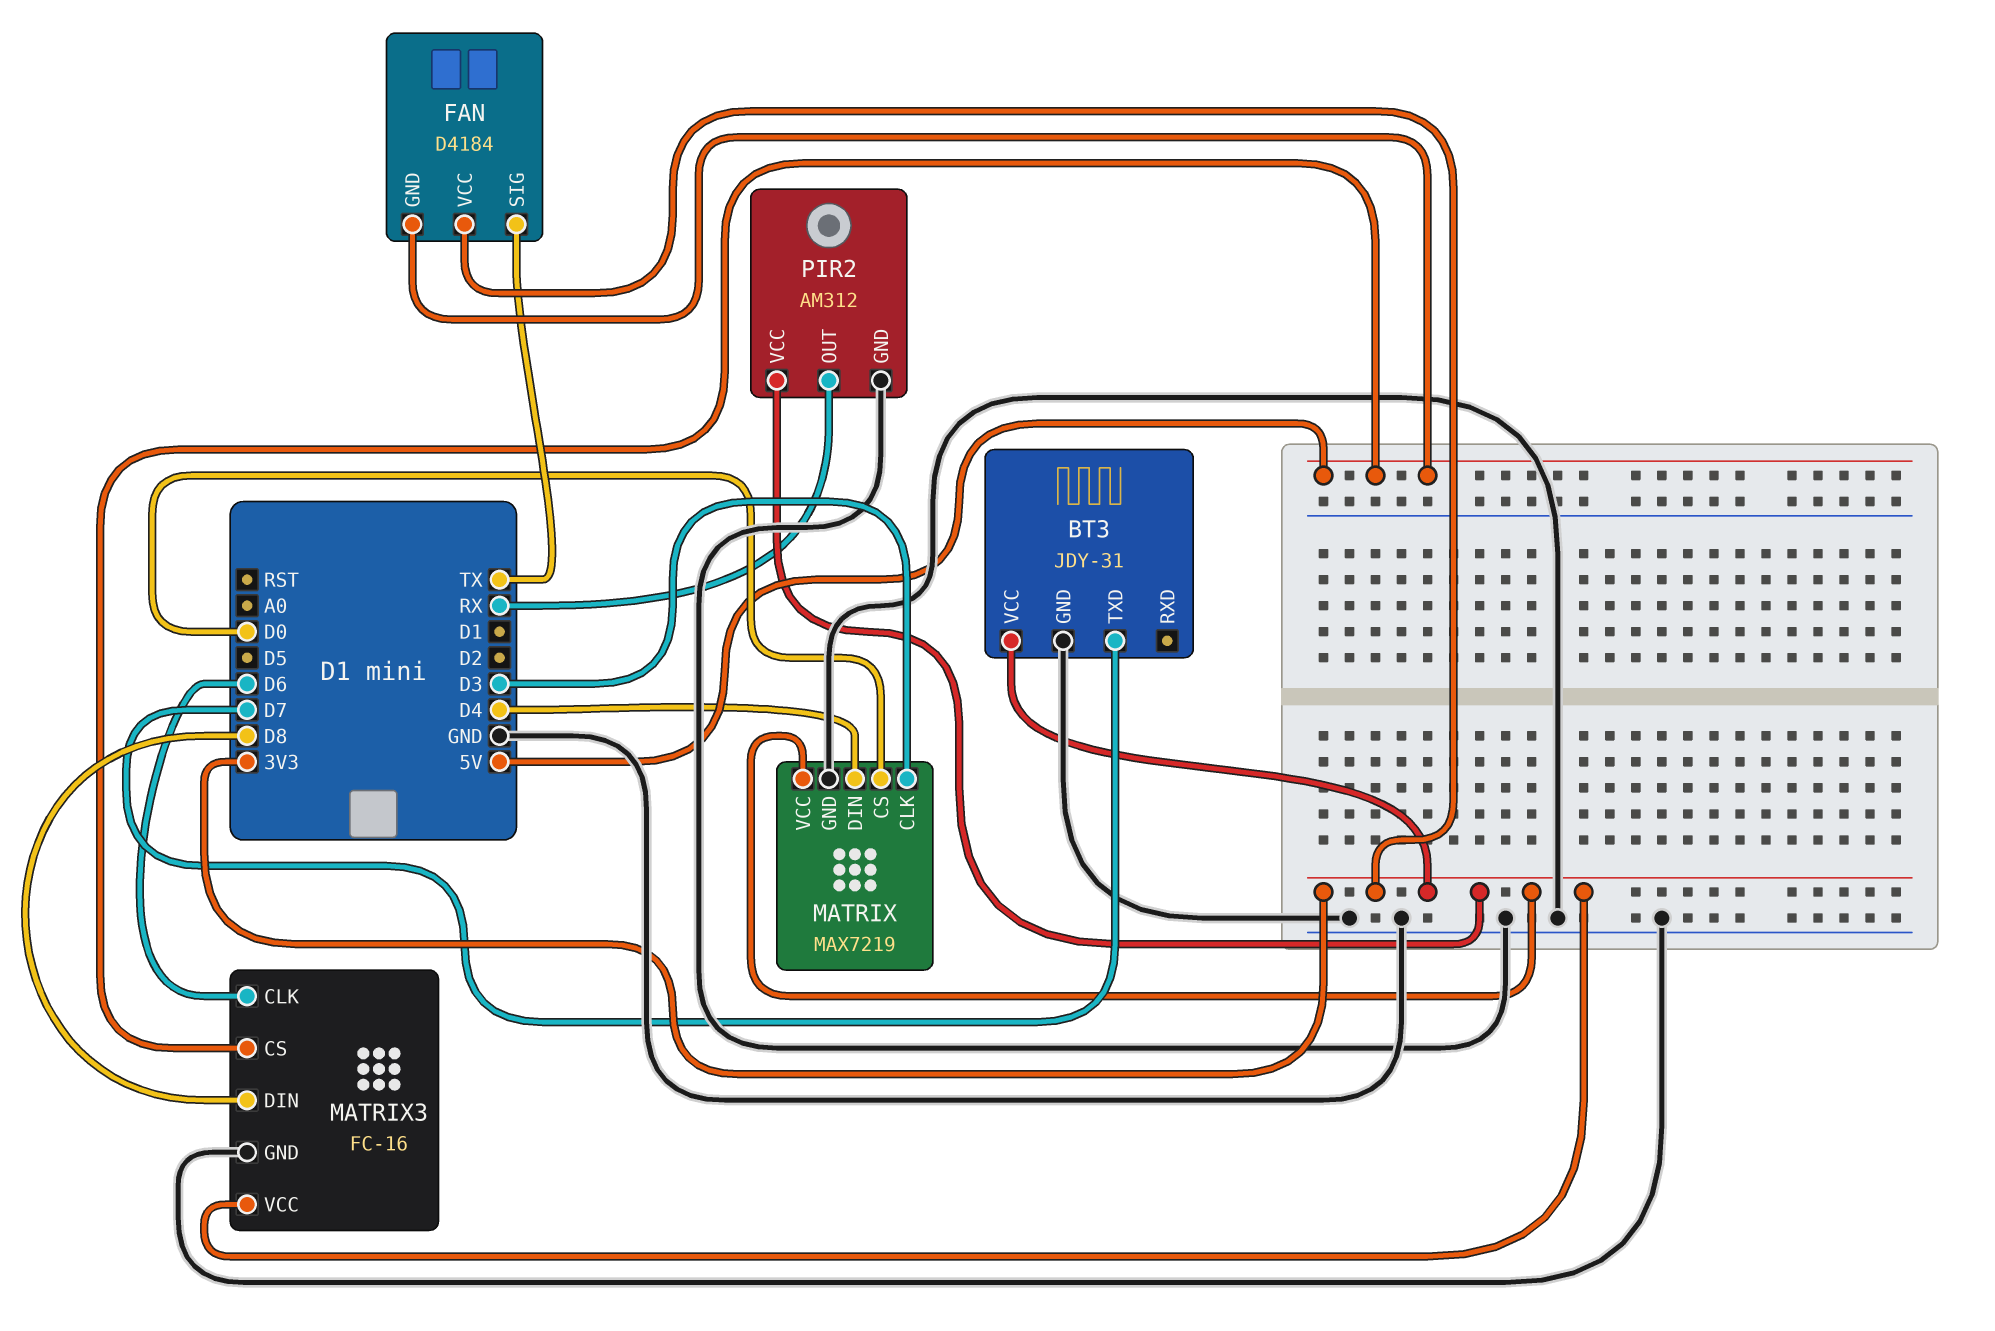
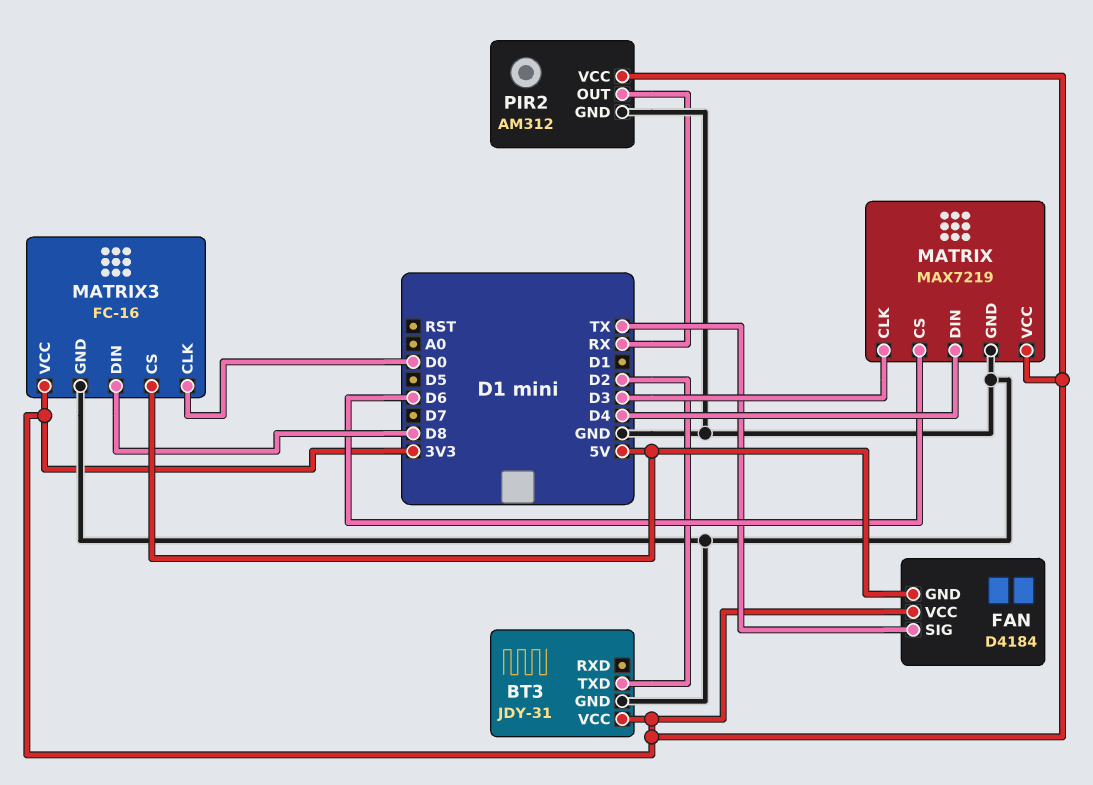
BT3 pin TXD: D7 -> D2
MATRIX pin CS: D0 -> D6
MATRIX3 pin CLK: D6 -> D0

